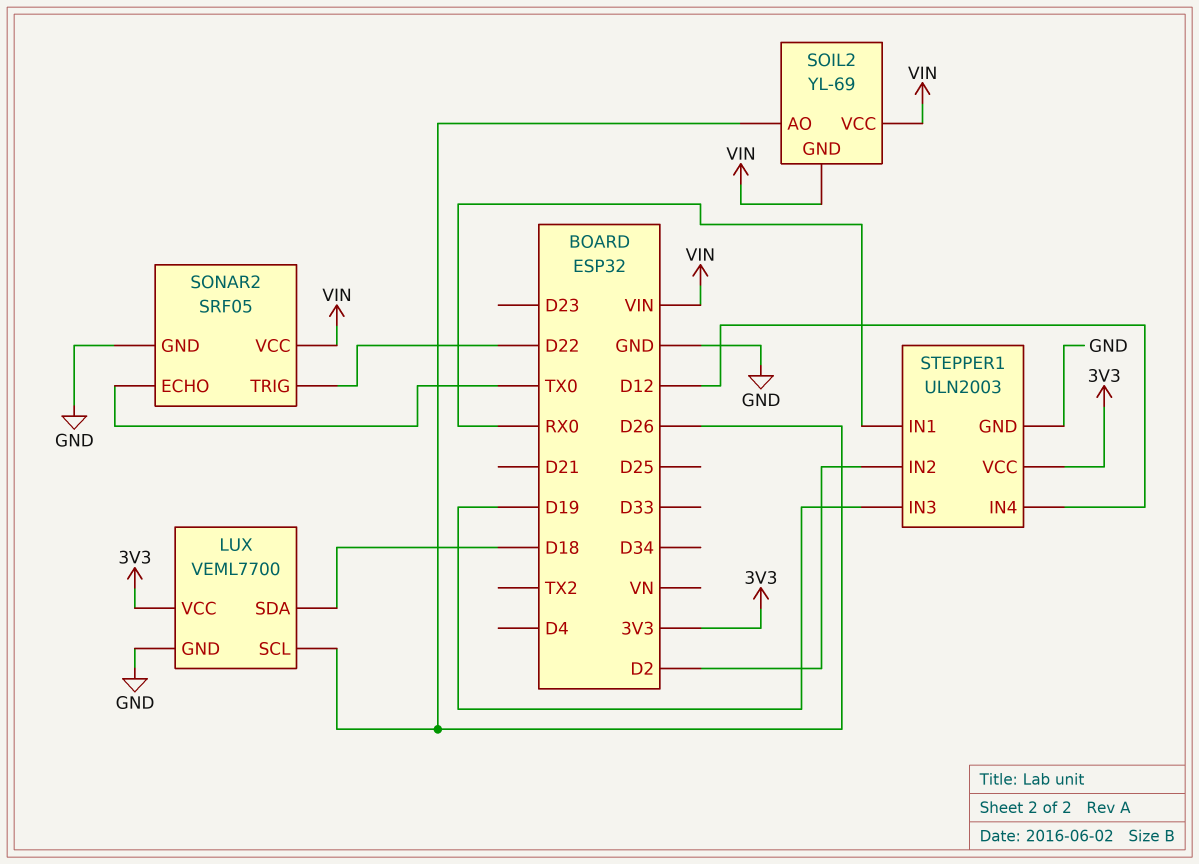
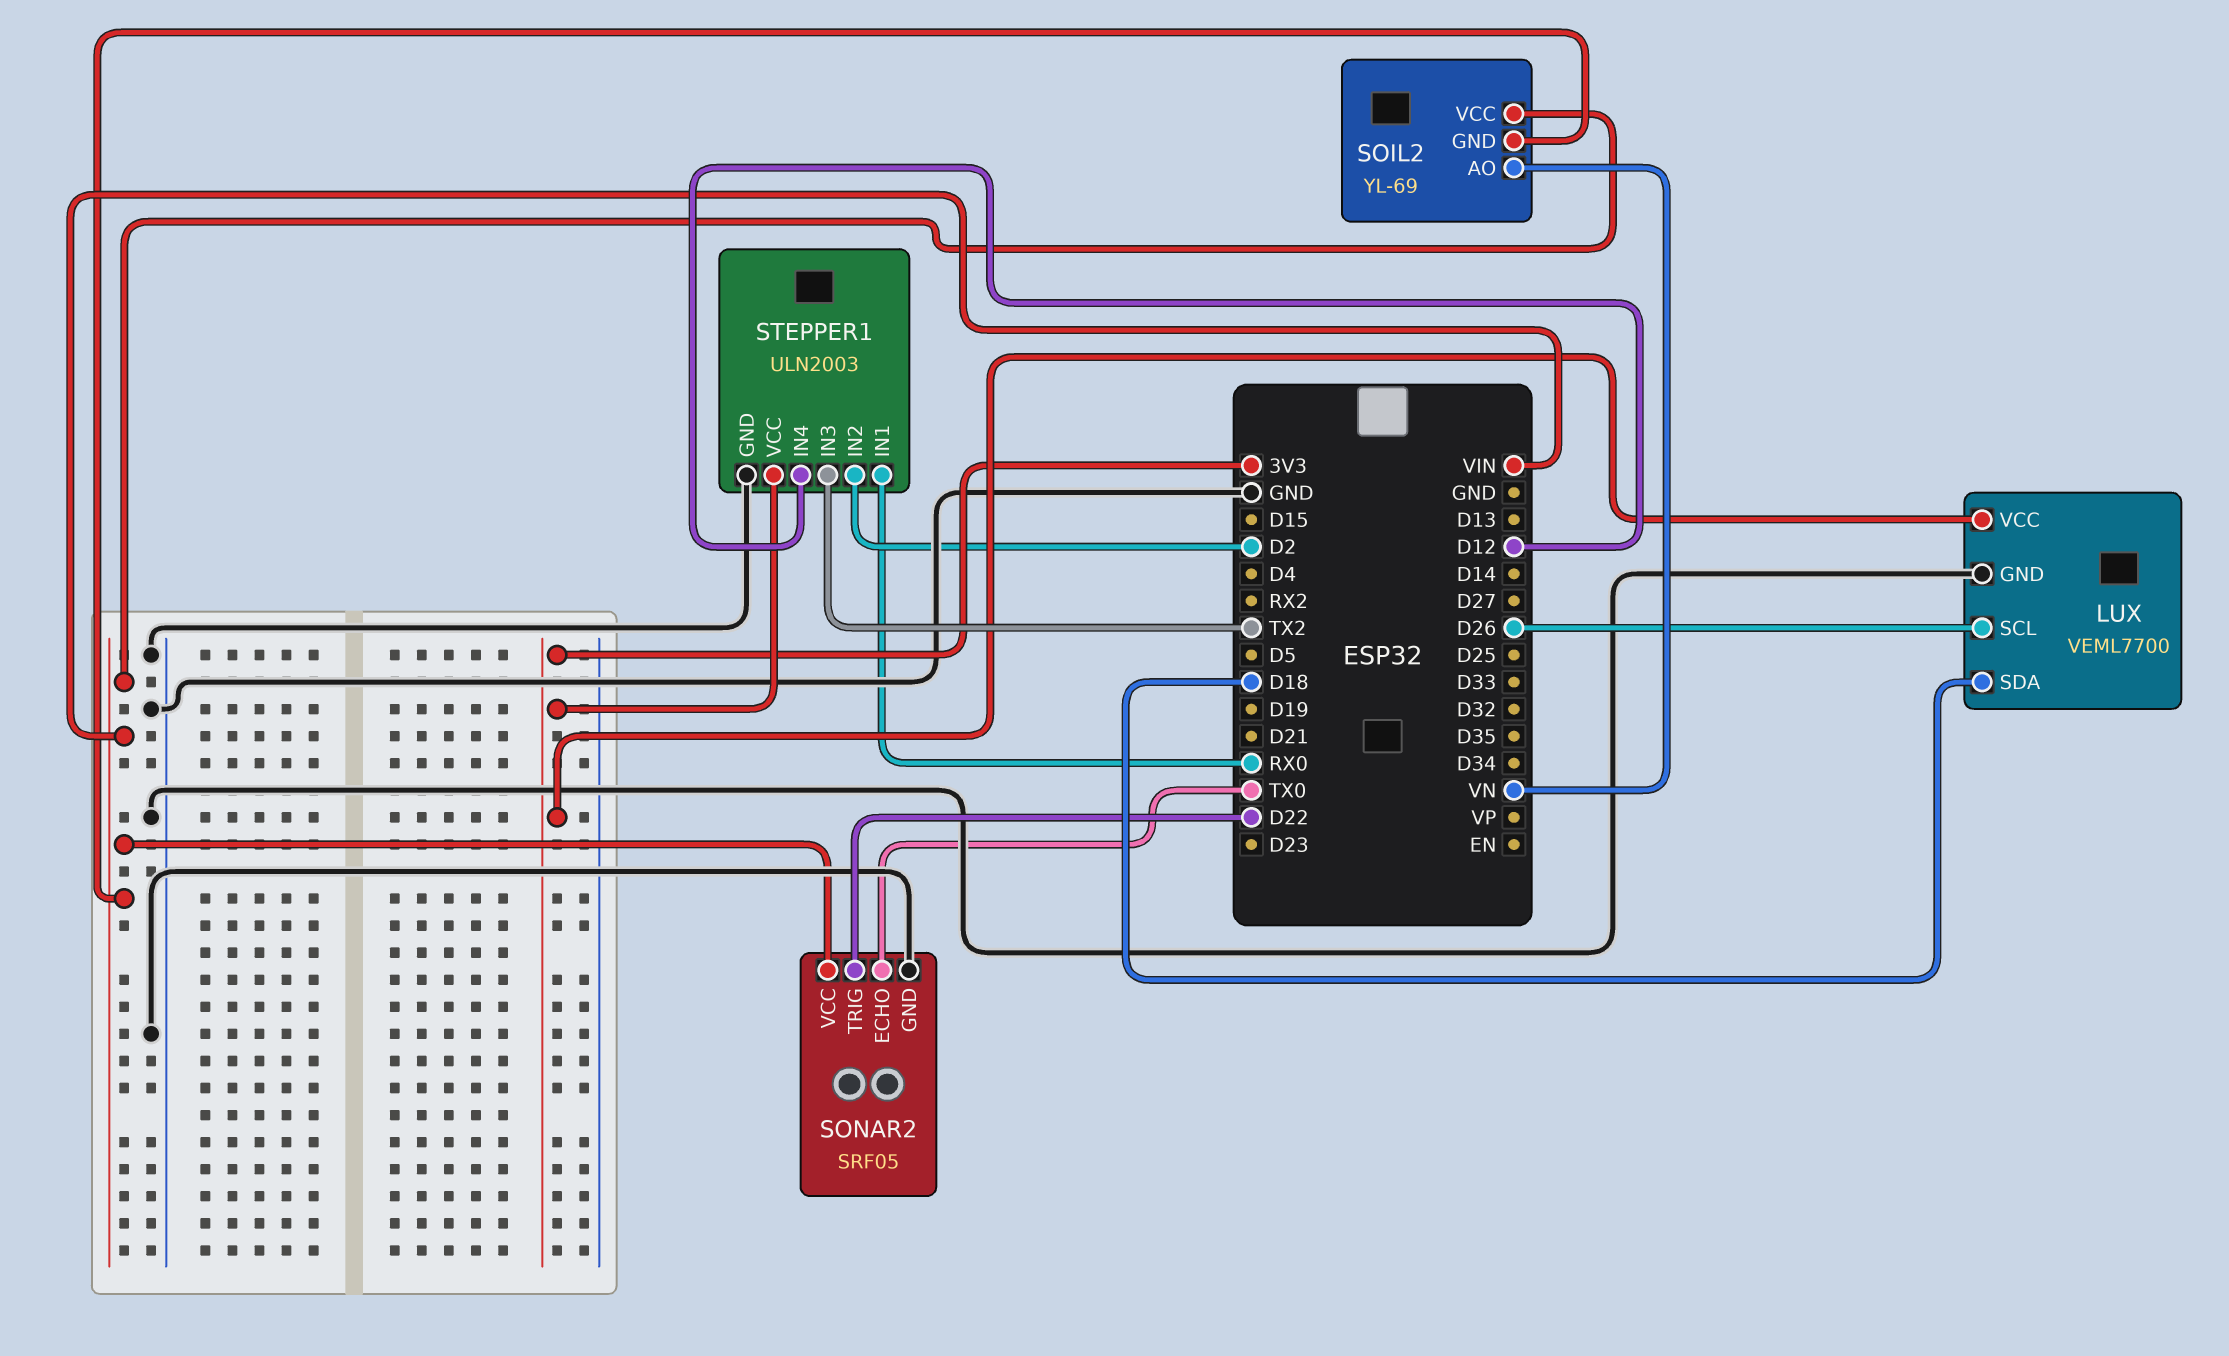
SOIL2 pin AO: D26 -> VN
STEPPER1 pin IN3: D19 -> TX2

